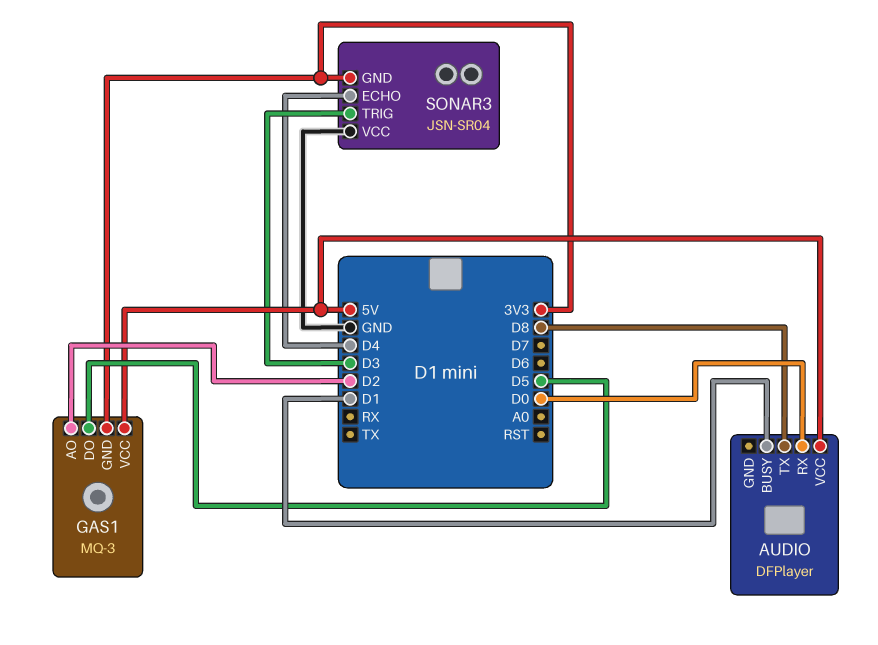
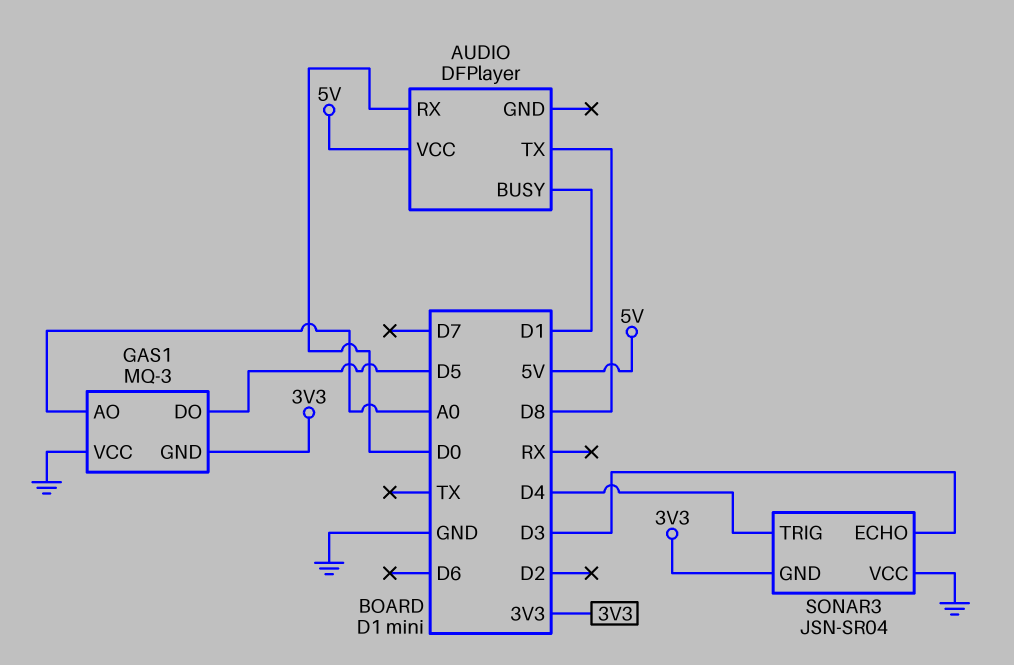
GAS1 pin AO: D2 -> A0
GAS1 pin VCC: 5V -> GND
SONAR3 pin ECHO: D4 -> D3
SONAR3 pin TRIG: D3 -> D4

